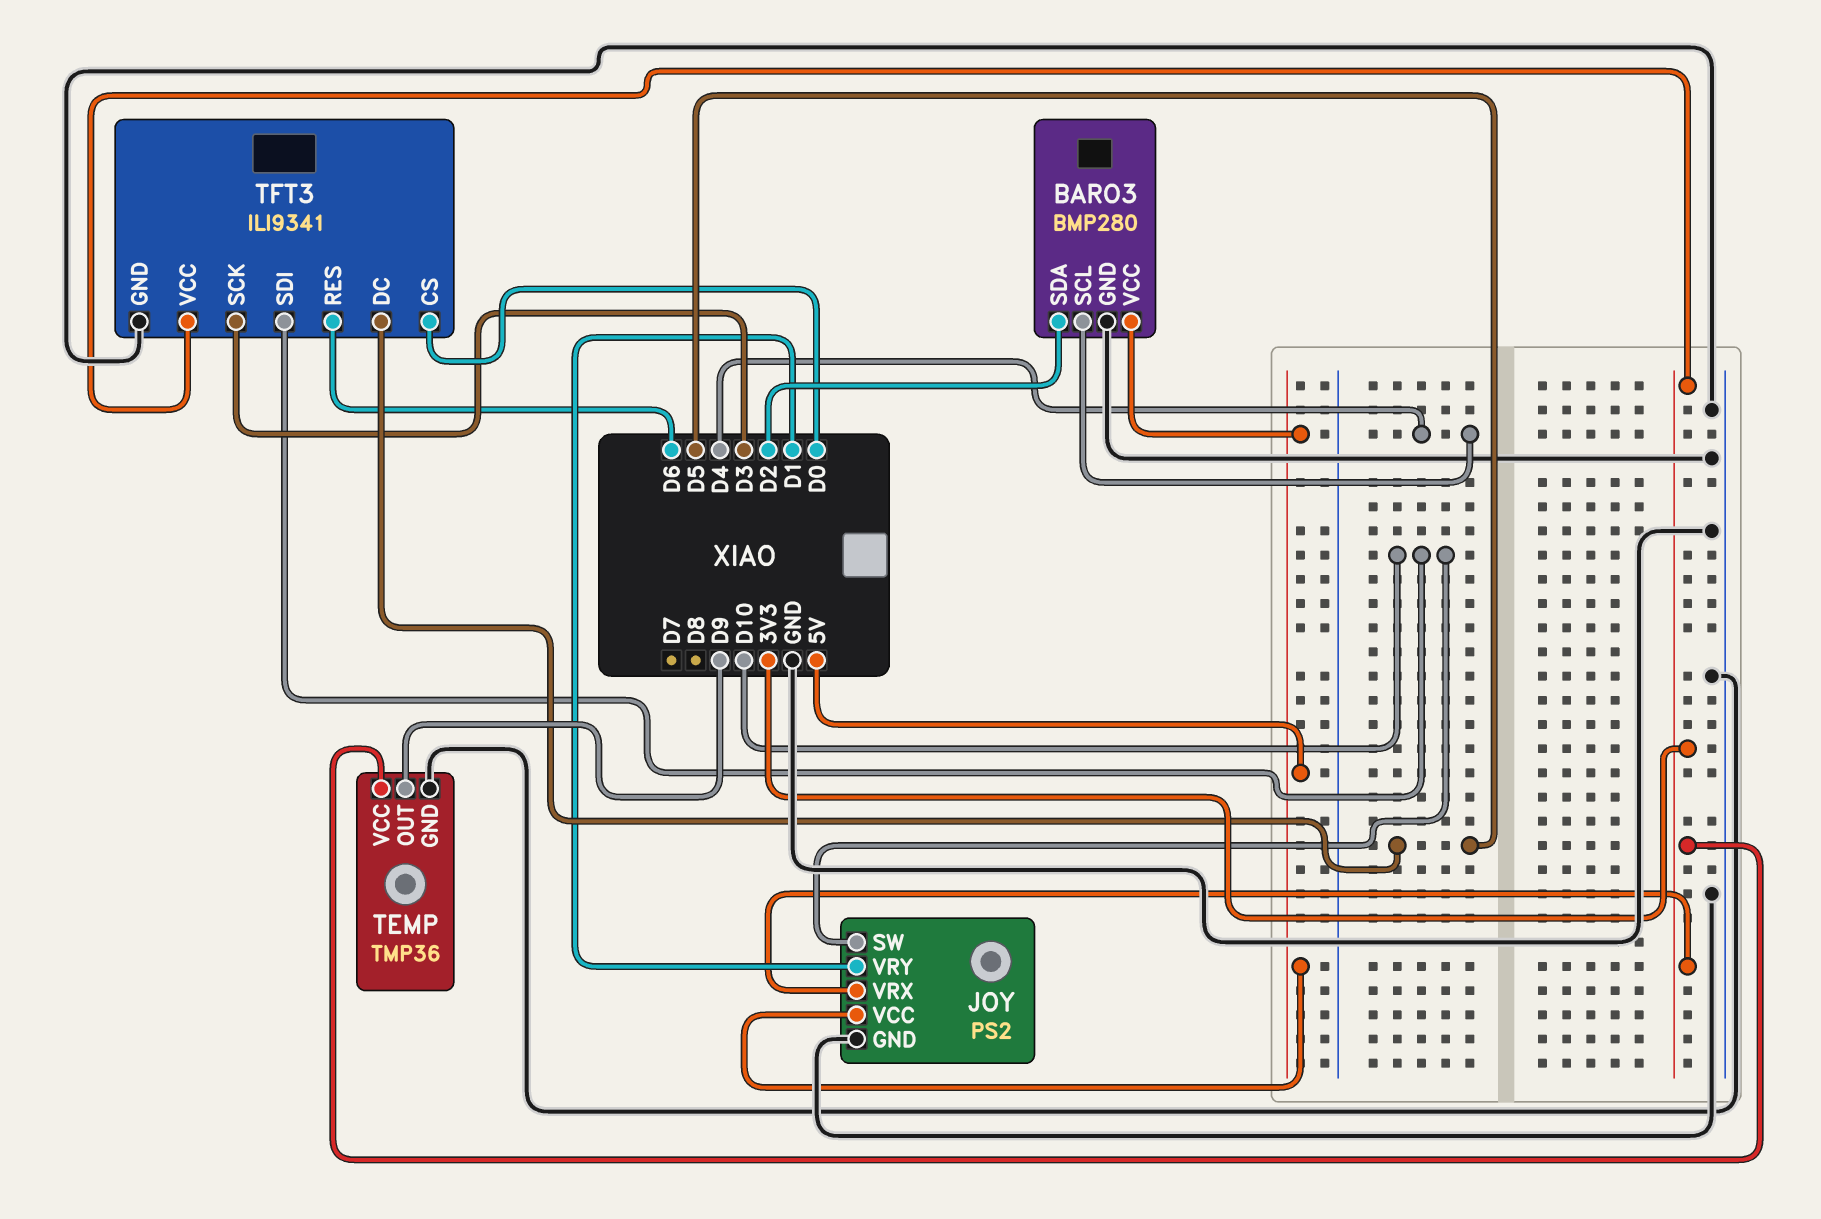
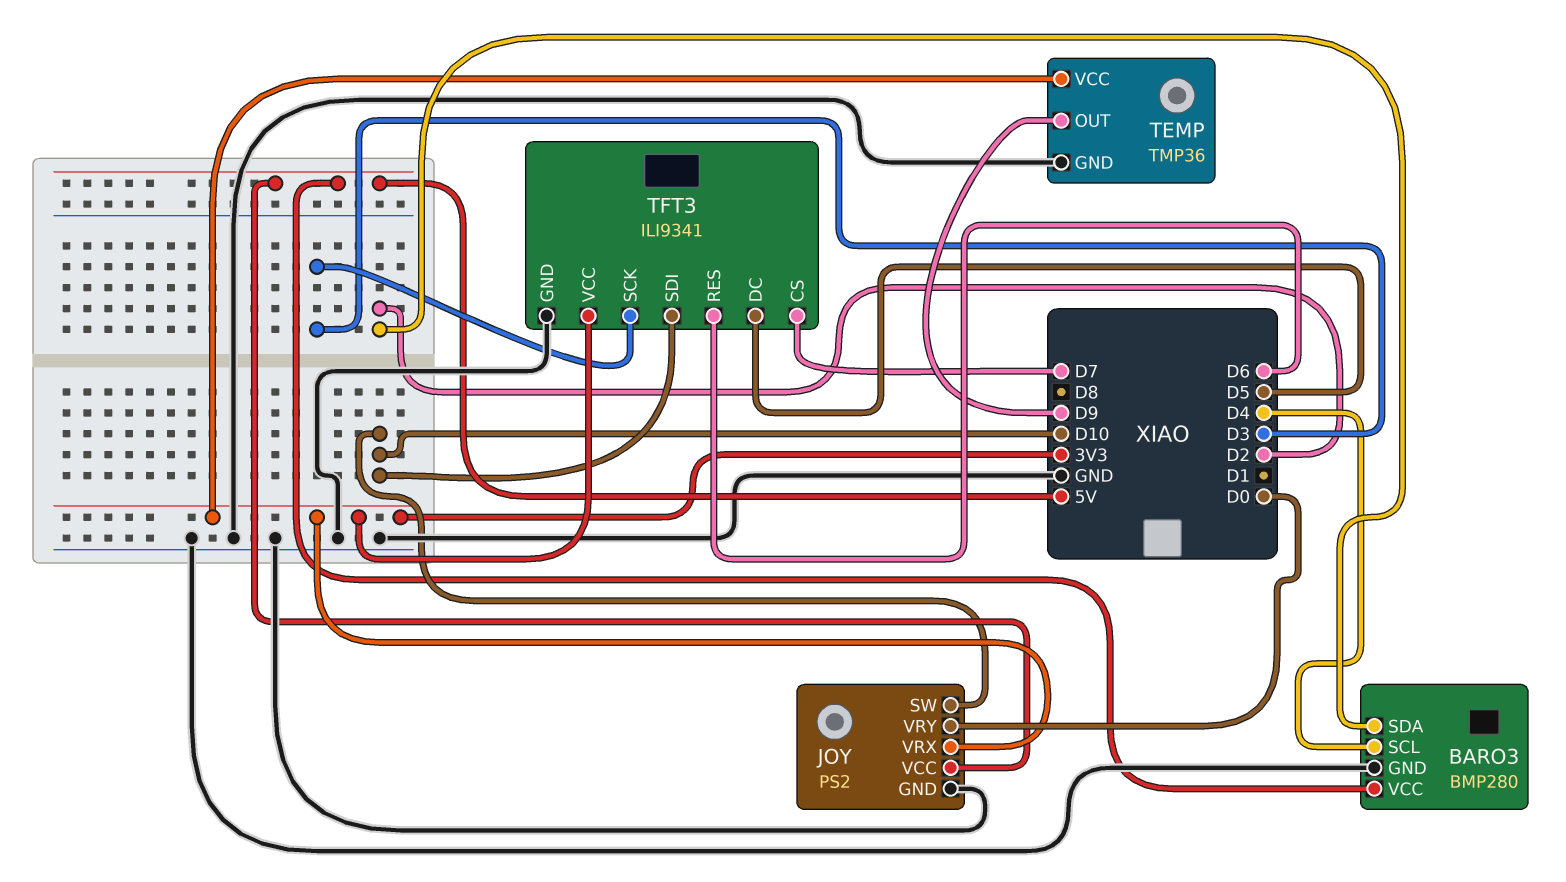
JOY pin VRY: D1 -> D0
TFT3 pin CS: D0 -> D7

